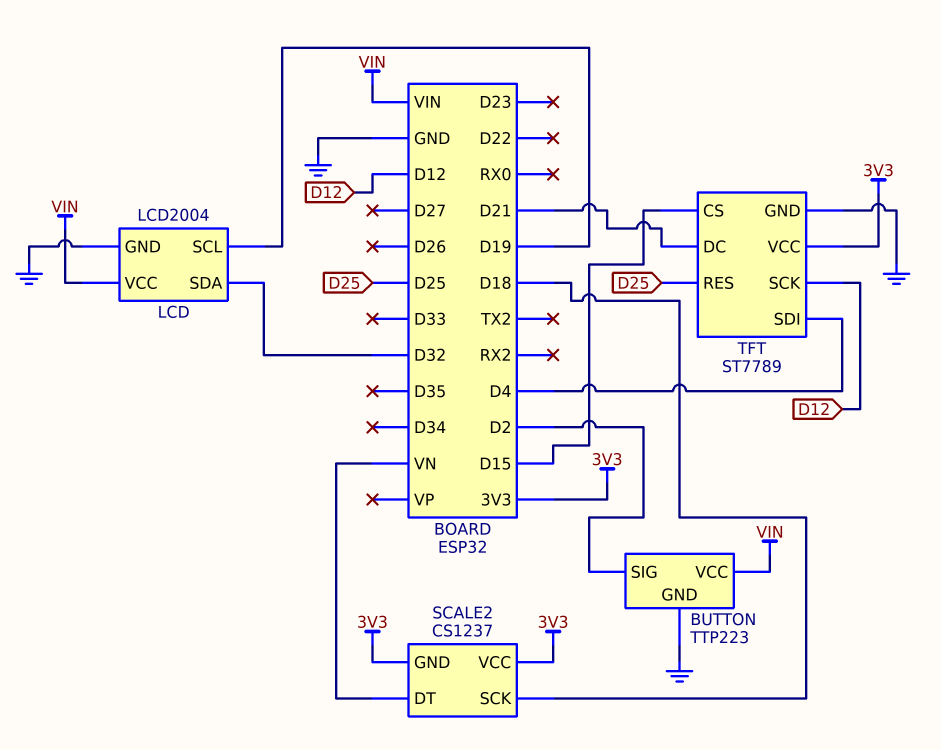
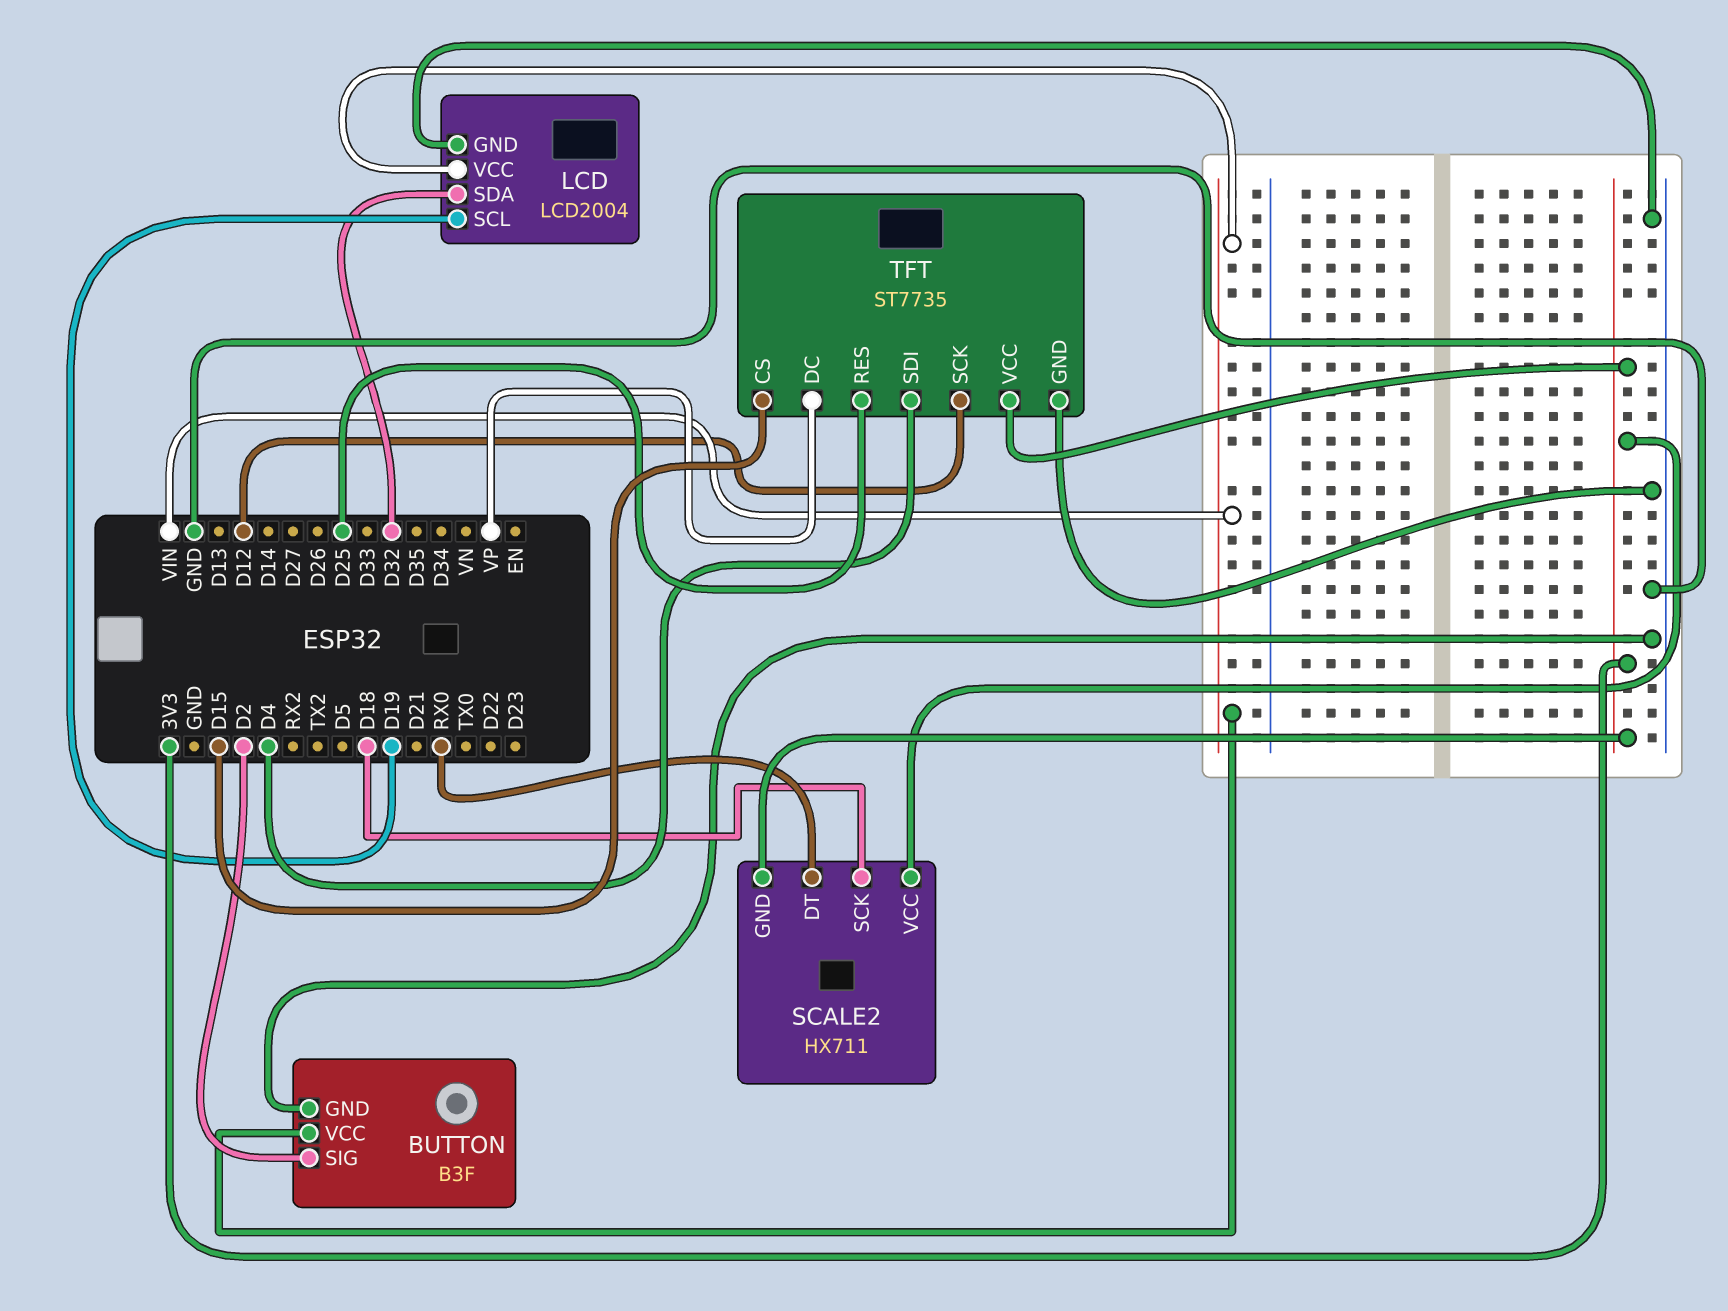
BUTTON: TTP223 -> B3F
SCALE2: CS1237 -> HX711
SCALE2 pin DT: VN -> RX0
TFT: ST7789 -> ST7735
TFT pin DC: D21 -> VP

